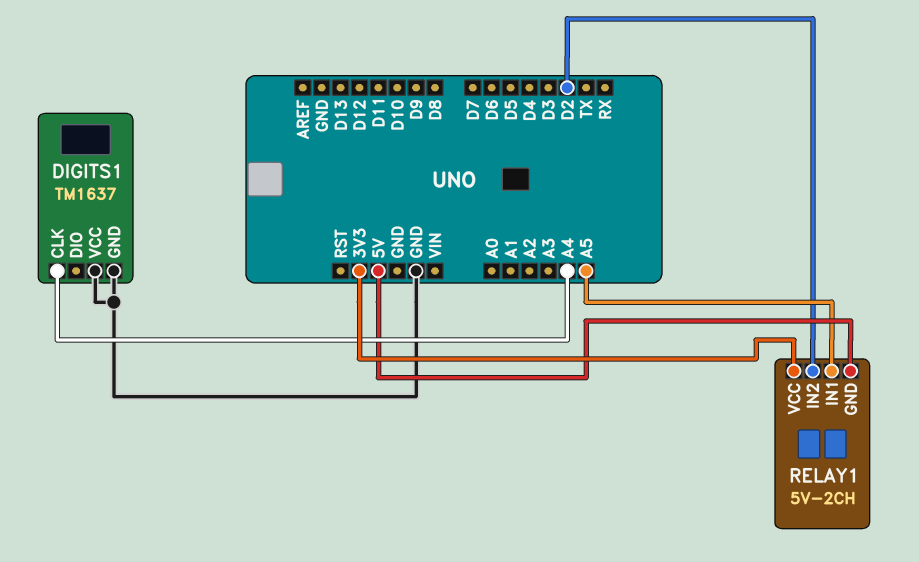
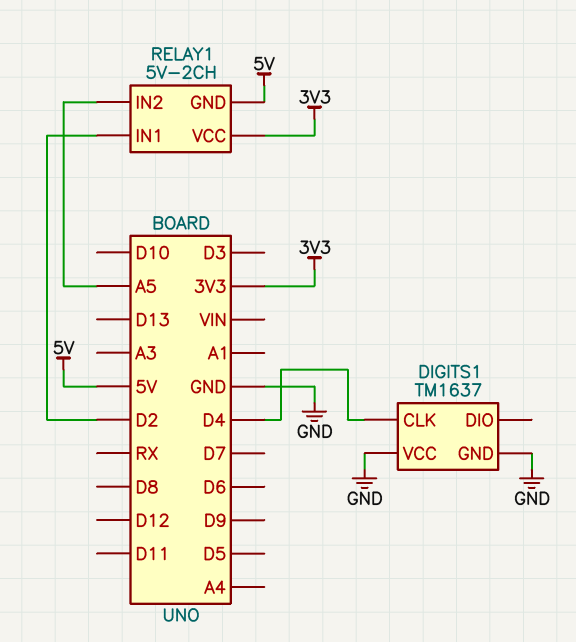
DIGITS1 pin CLK: A4 -> D4
RELAY1 pin IN1: A5 -> D2
RELAY1 pin IN2: D2 -> A5

